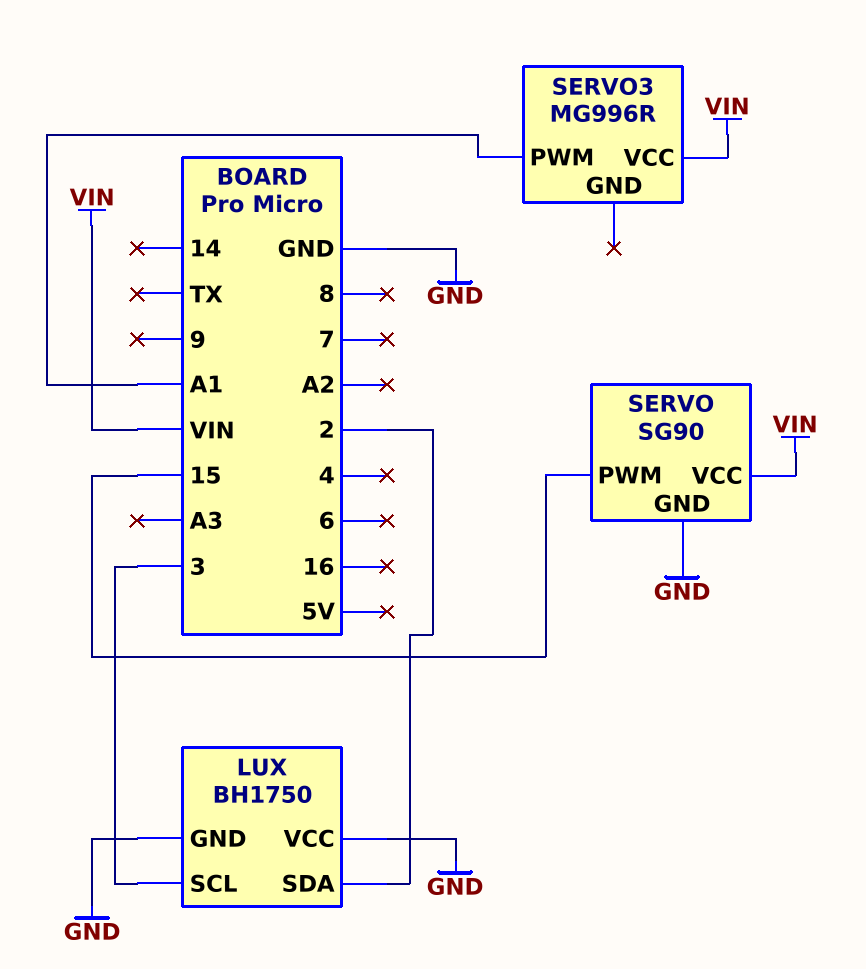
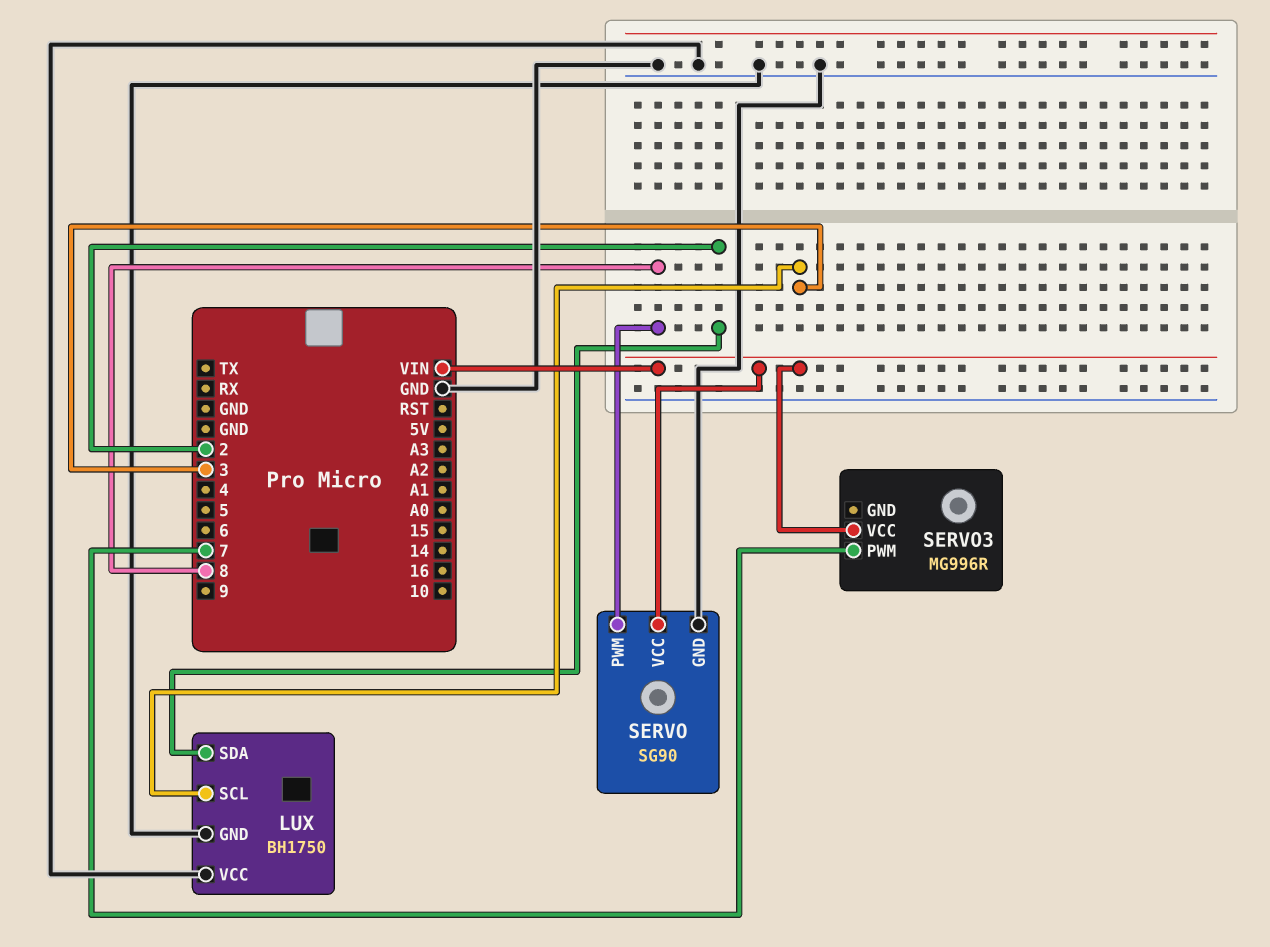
SERVO pin PWM: 15 -> 8
SERVO3 pin PWM: A1 -> 7

